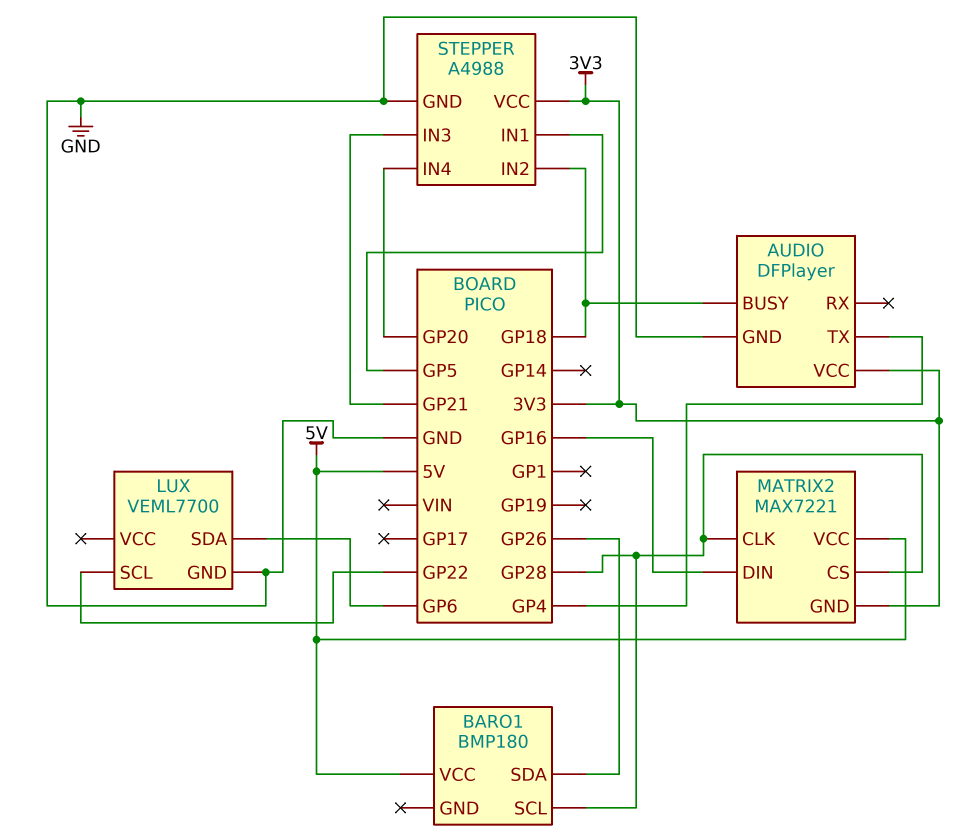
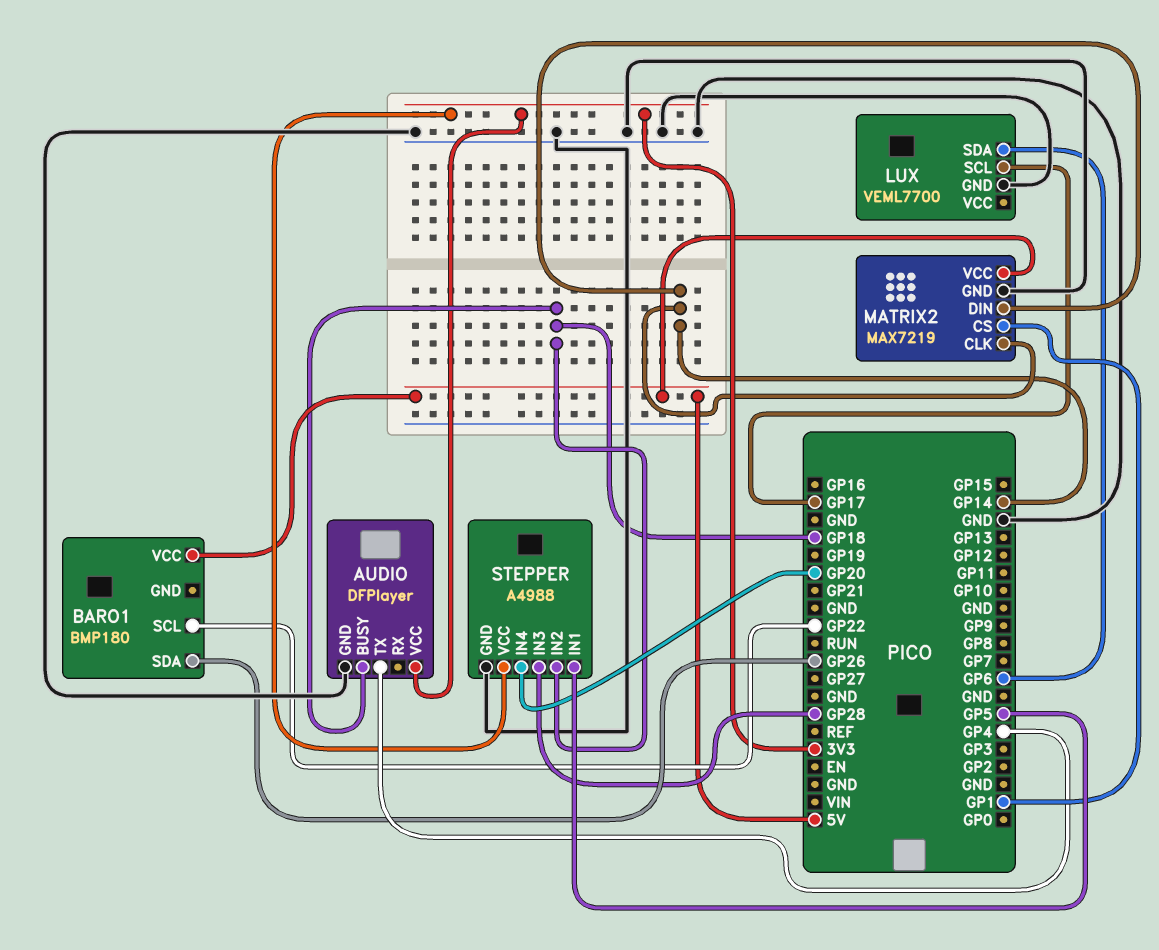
BARO1 pin SCL: GP28 -> GP22
LUX pin SCL: GP22 -> GP17
MATRIX2: MAX7221 -> MAX7219
MATRIX2 pin CLK: GP28 -> GP14
MATRIX2 pin CS: GP28 -> GP1
MATRIX2 pin DIN: GP16 -> GP14
MATRIX2 pin GND: 3V3 -> GND
STEPPER pin IN3: GP21 -> GP28

